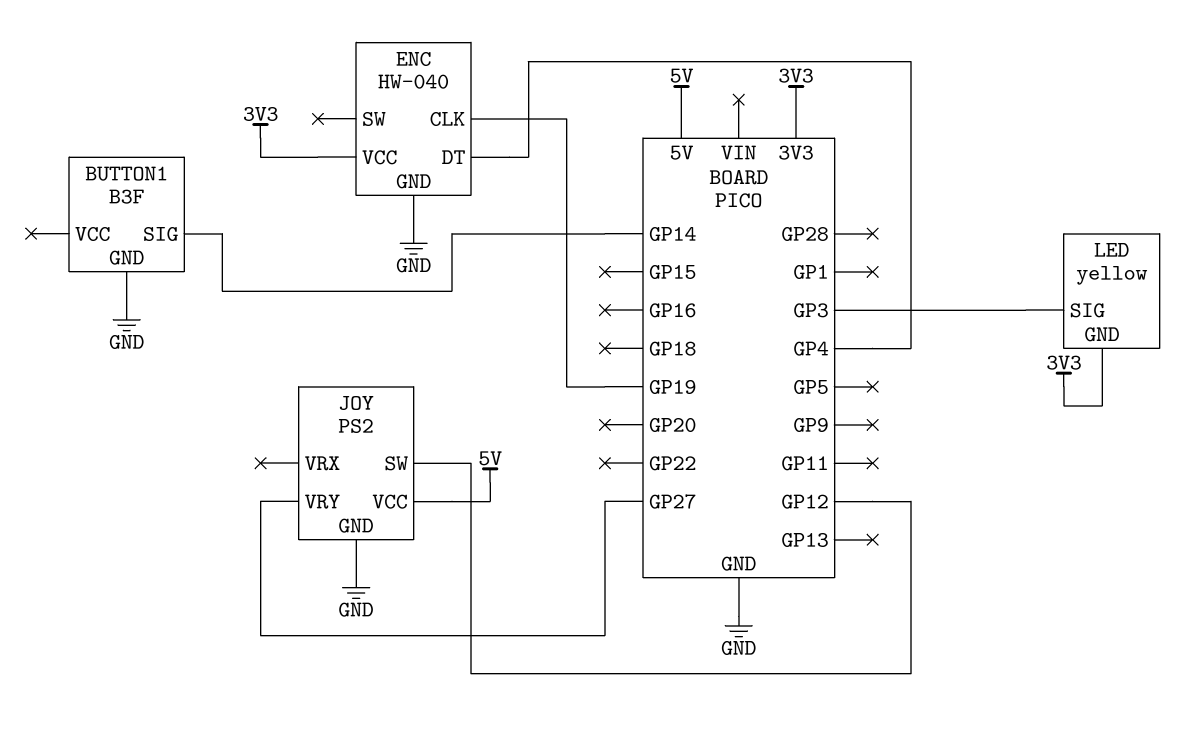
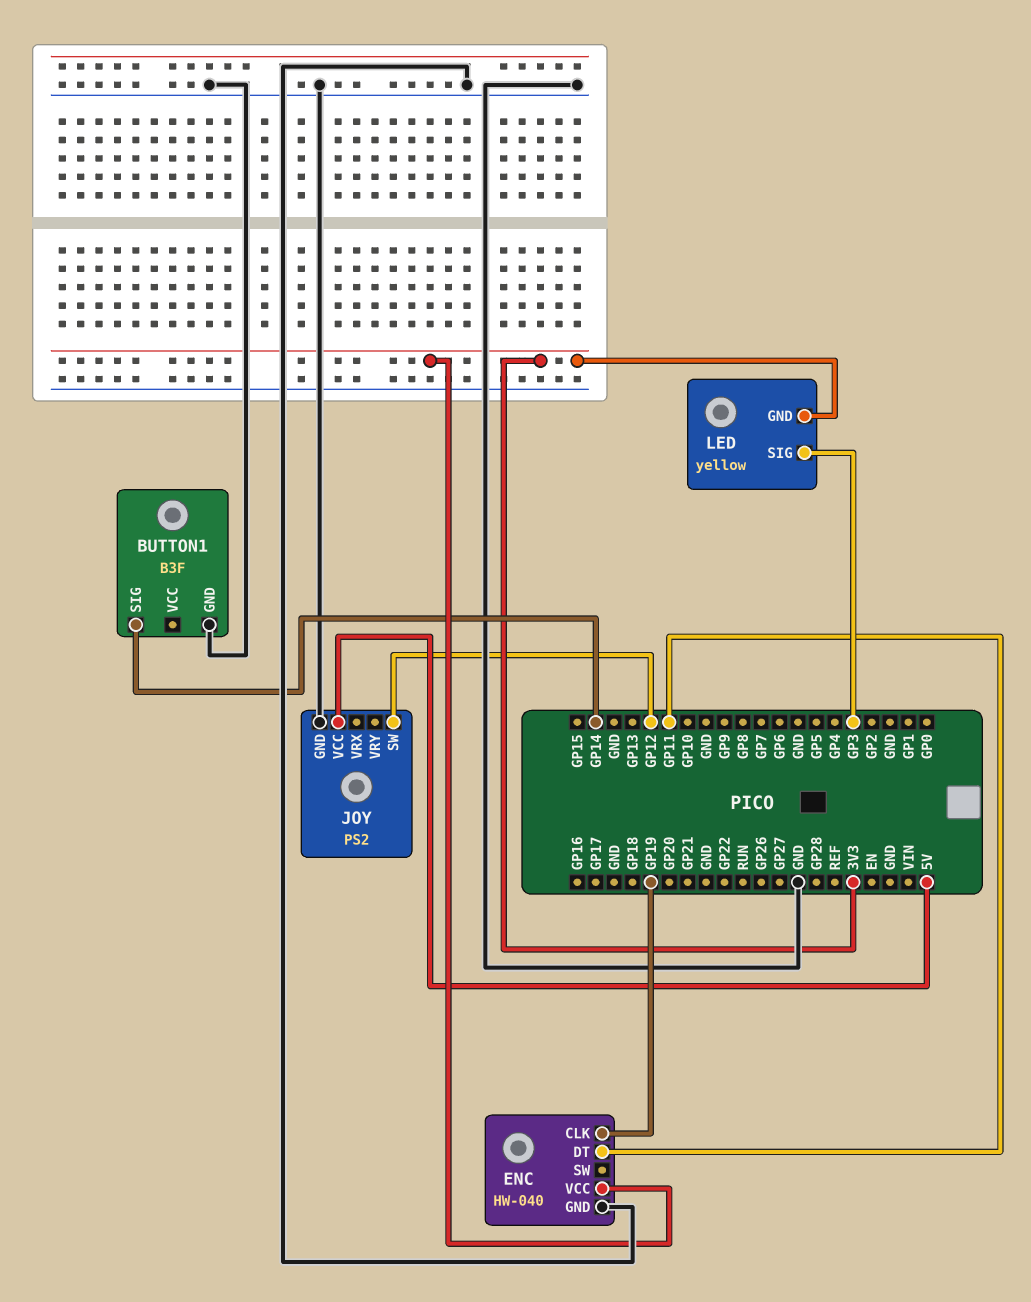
ENC pin DT: GP4 -> GP11
JOY pin VRY: GP27 -> none

